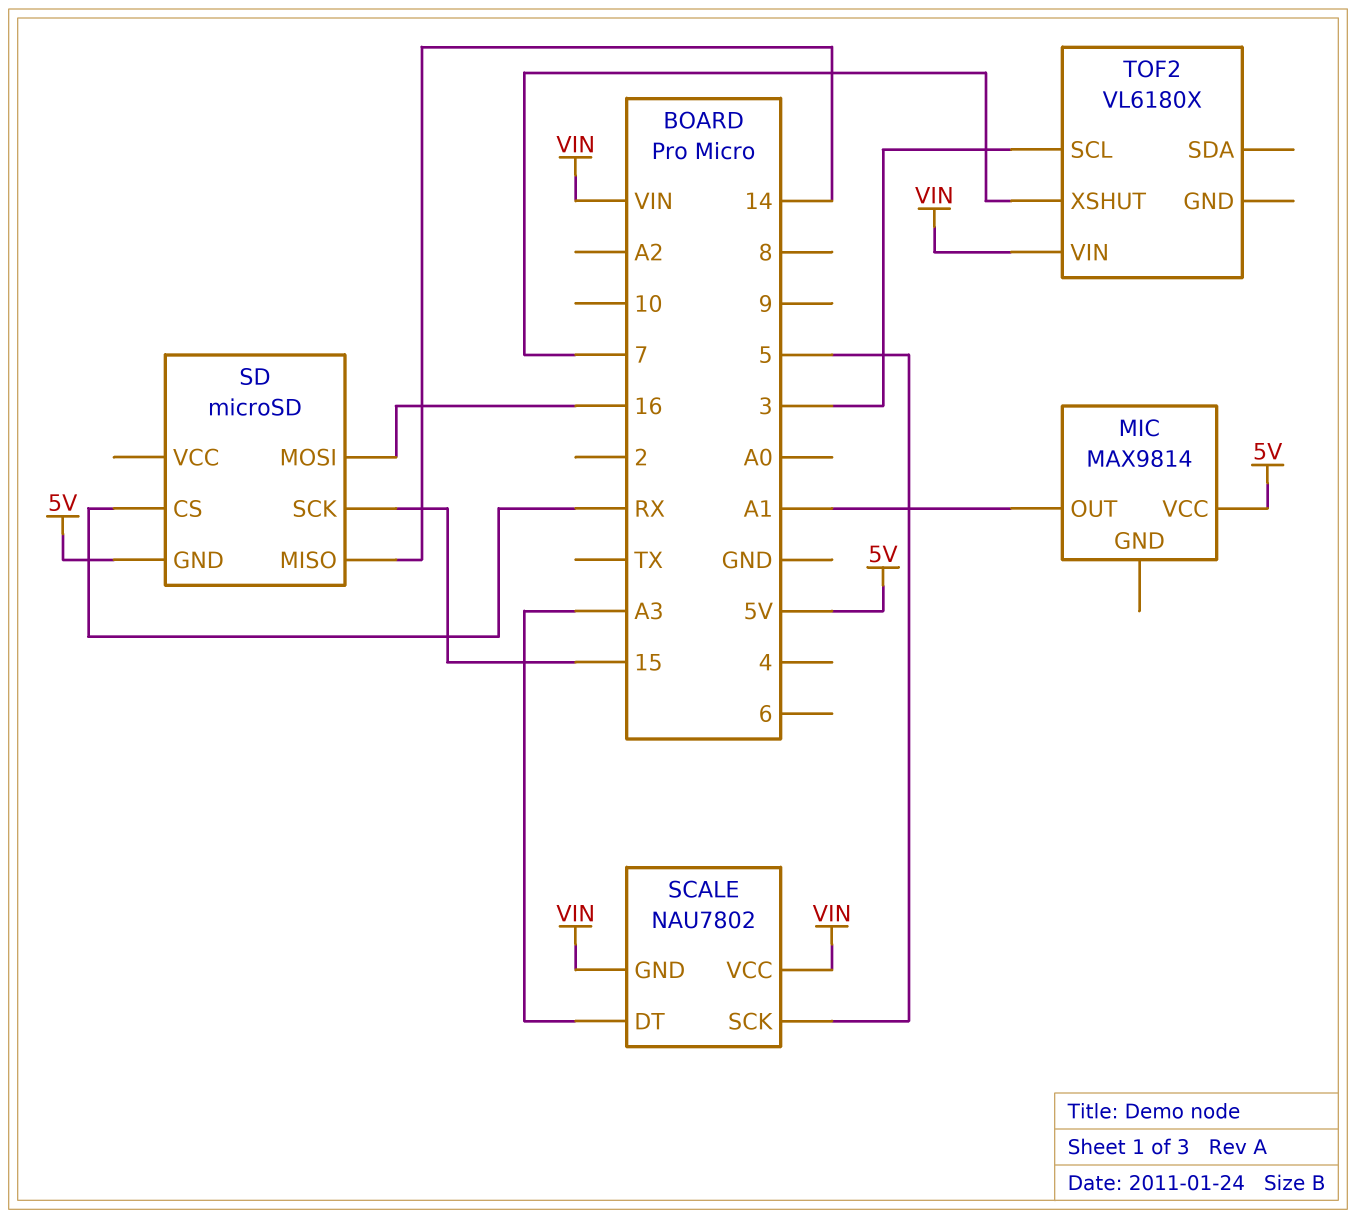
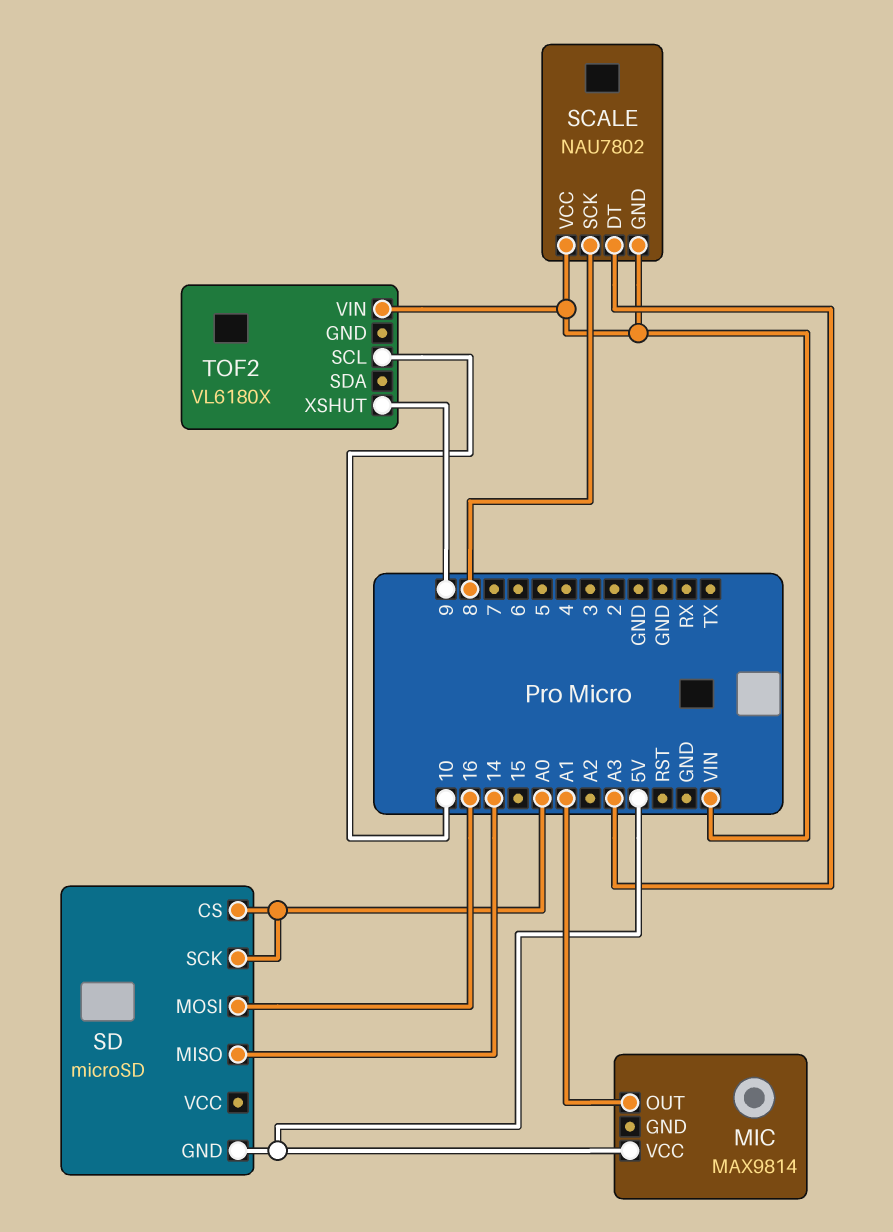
SCALE pin SCK: 5 -> 8
SD pin CS: RX -> A0
SD pin SCK: 15 -> A0
TOF2 pin SCL: 3 -> 10
TOF2 pin XSHUT: 7 -> 9

